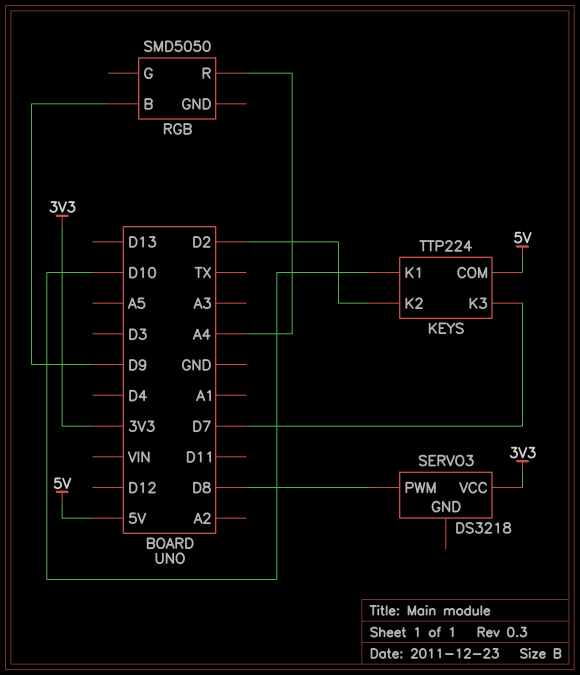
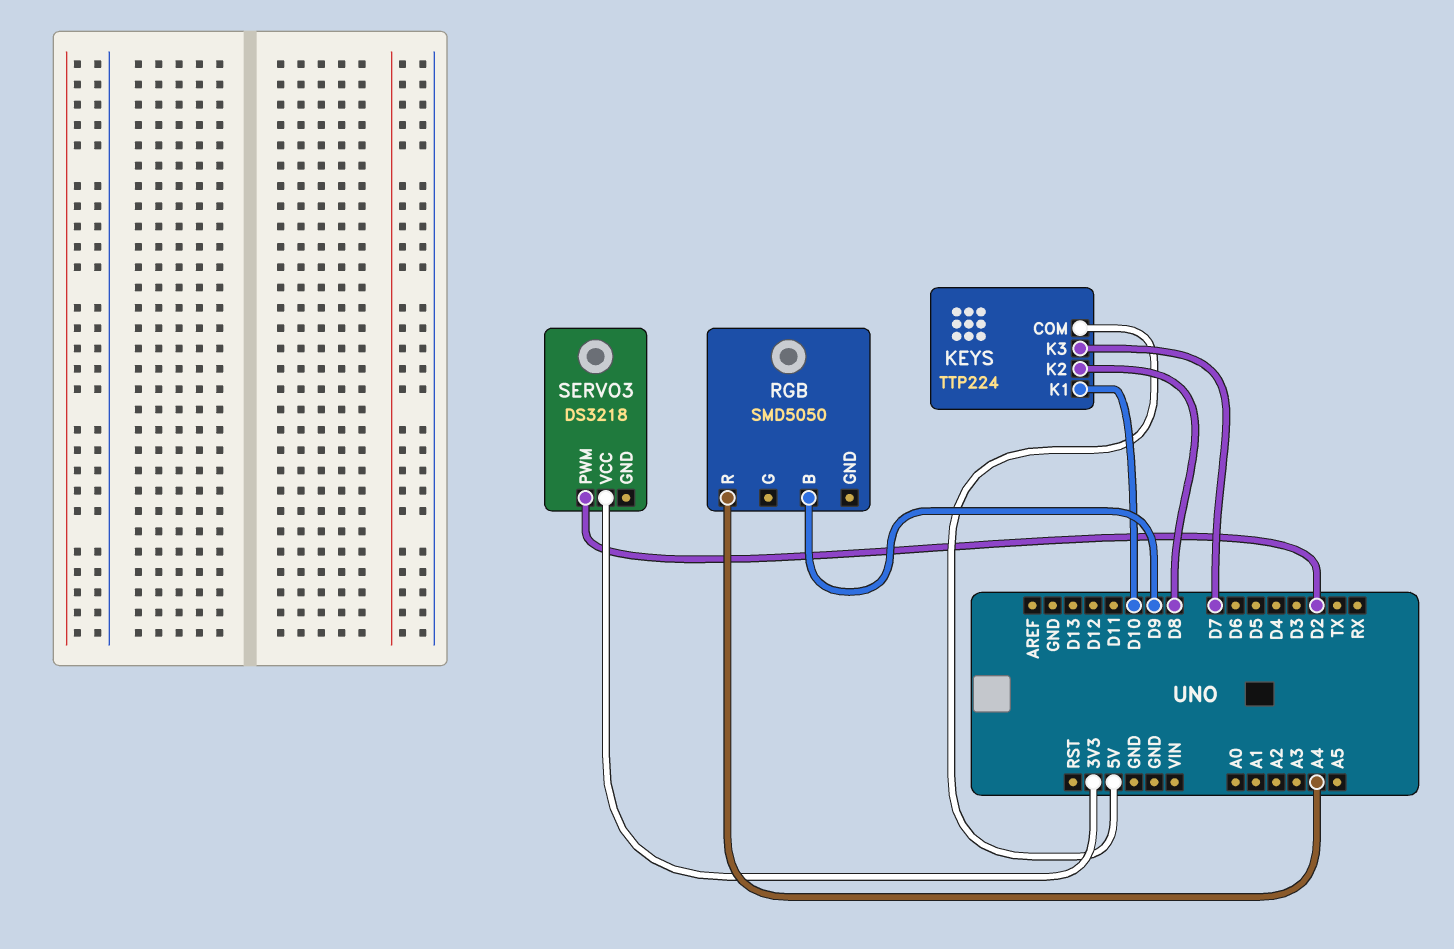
KEYS pin K2: D2 -> D8
SERVO3 pin PWM: D8 -> D2

